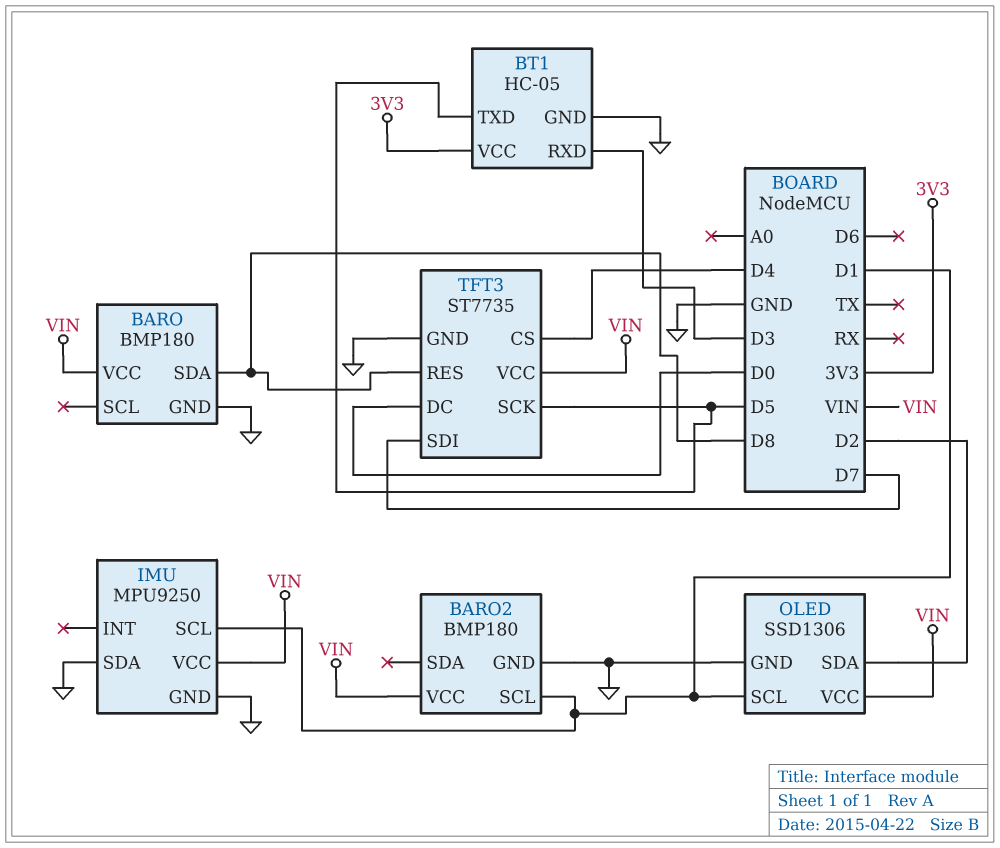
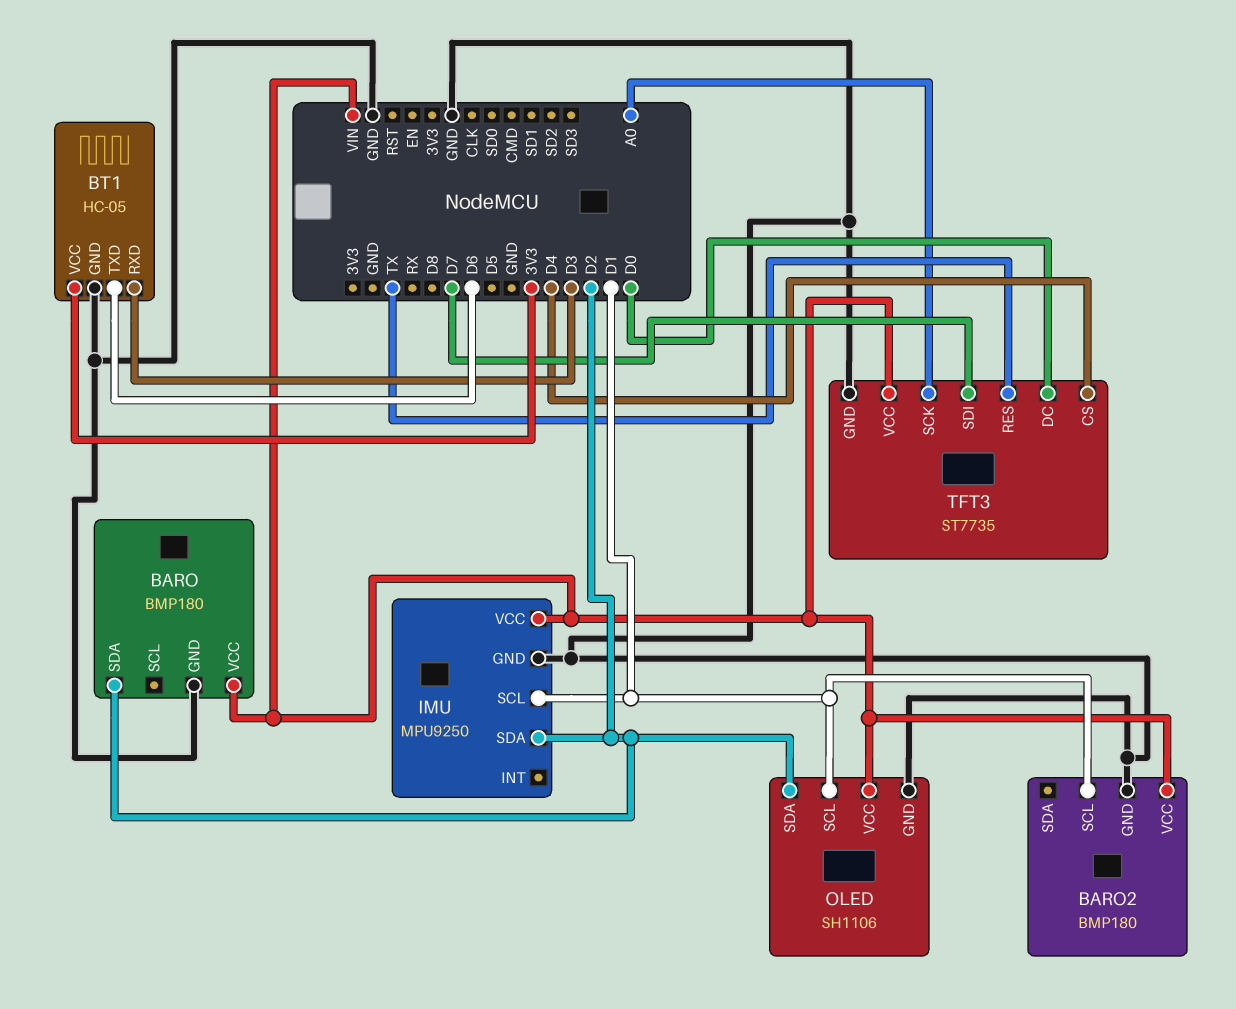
BARO pin SDA: D8 -> D2
BT1 pin TXD: D5 -> D6
IMU pin SDA: GND -> D2
OLED: SSD1306 -> SH1106
TFT3 pin RES: D8 -> TX
TFT3 pin SCK: D5 -> A0

